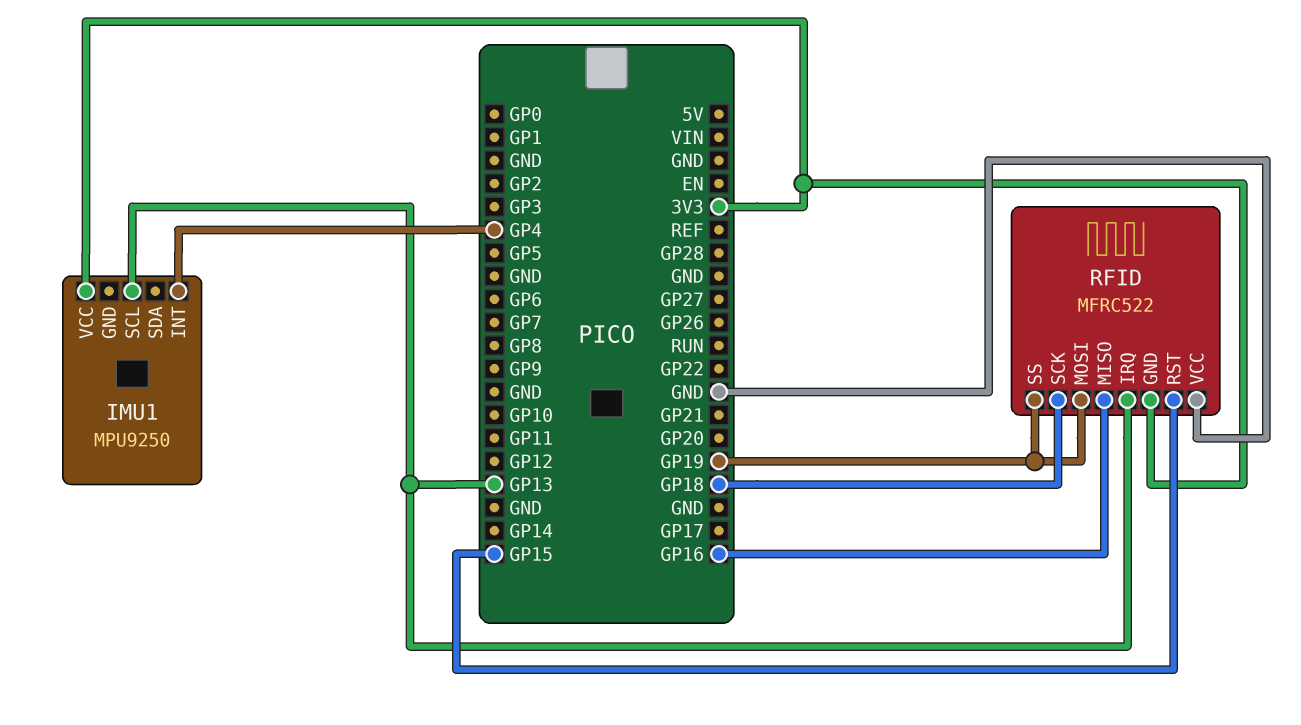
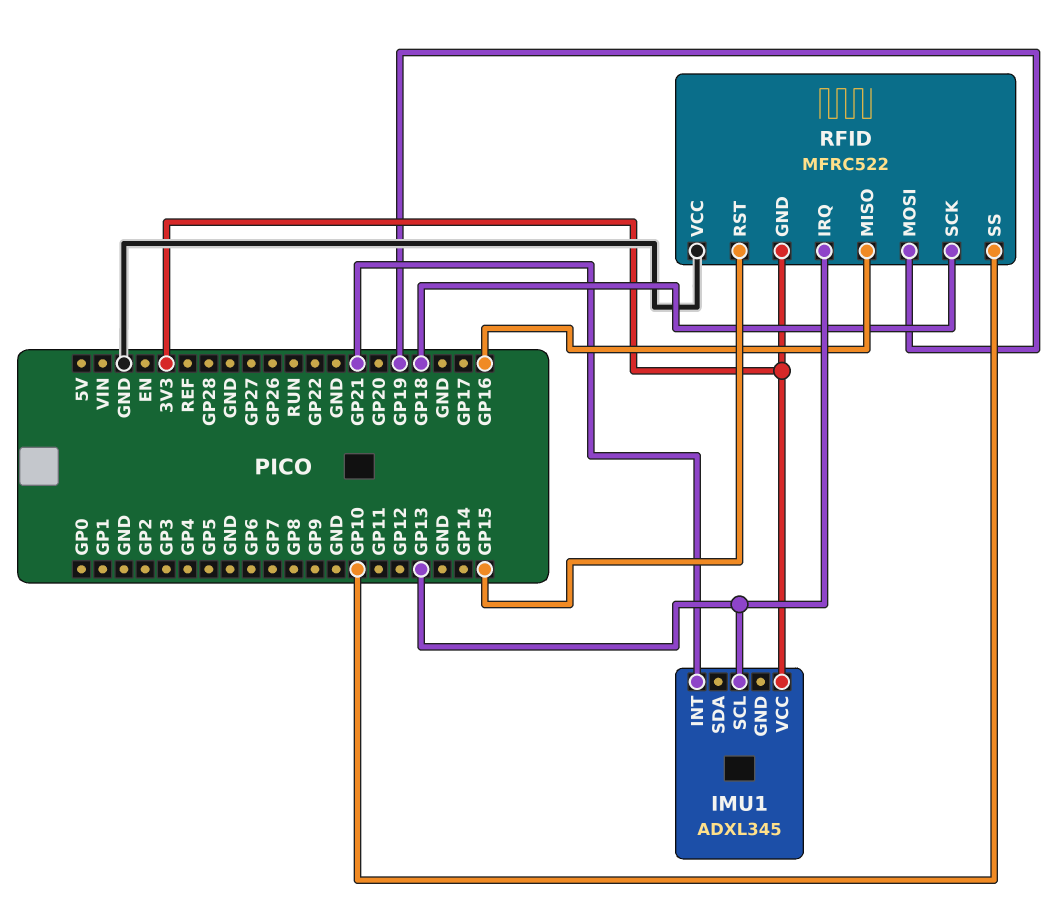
IMU1: MPU9250 -> ADXL345
IMU1 pin INT: GP4 -> GP21
RFID pin SS: GP19 -> GP10

